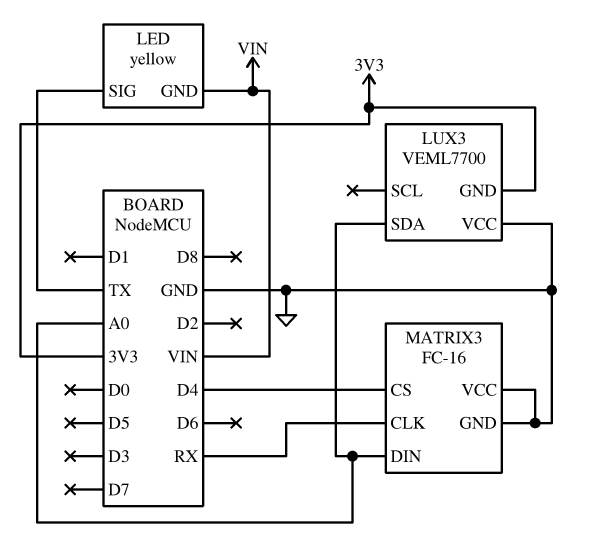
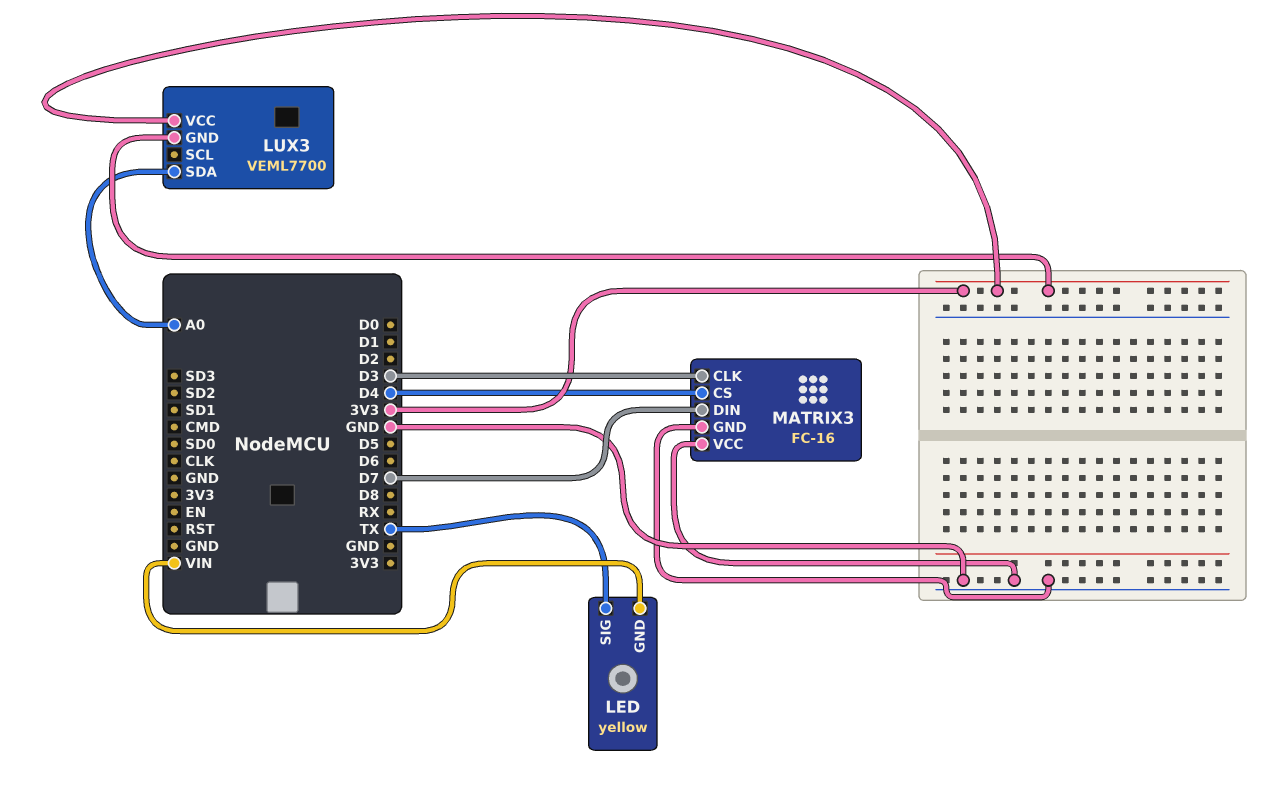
LUX3 pin VCC: GND -> 3V3
MATRIX3 pin CLK: RX -> D3
MATRIX3 pin DIN: A0 -> D7

